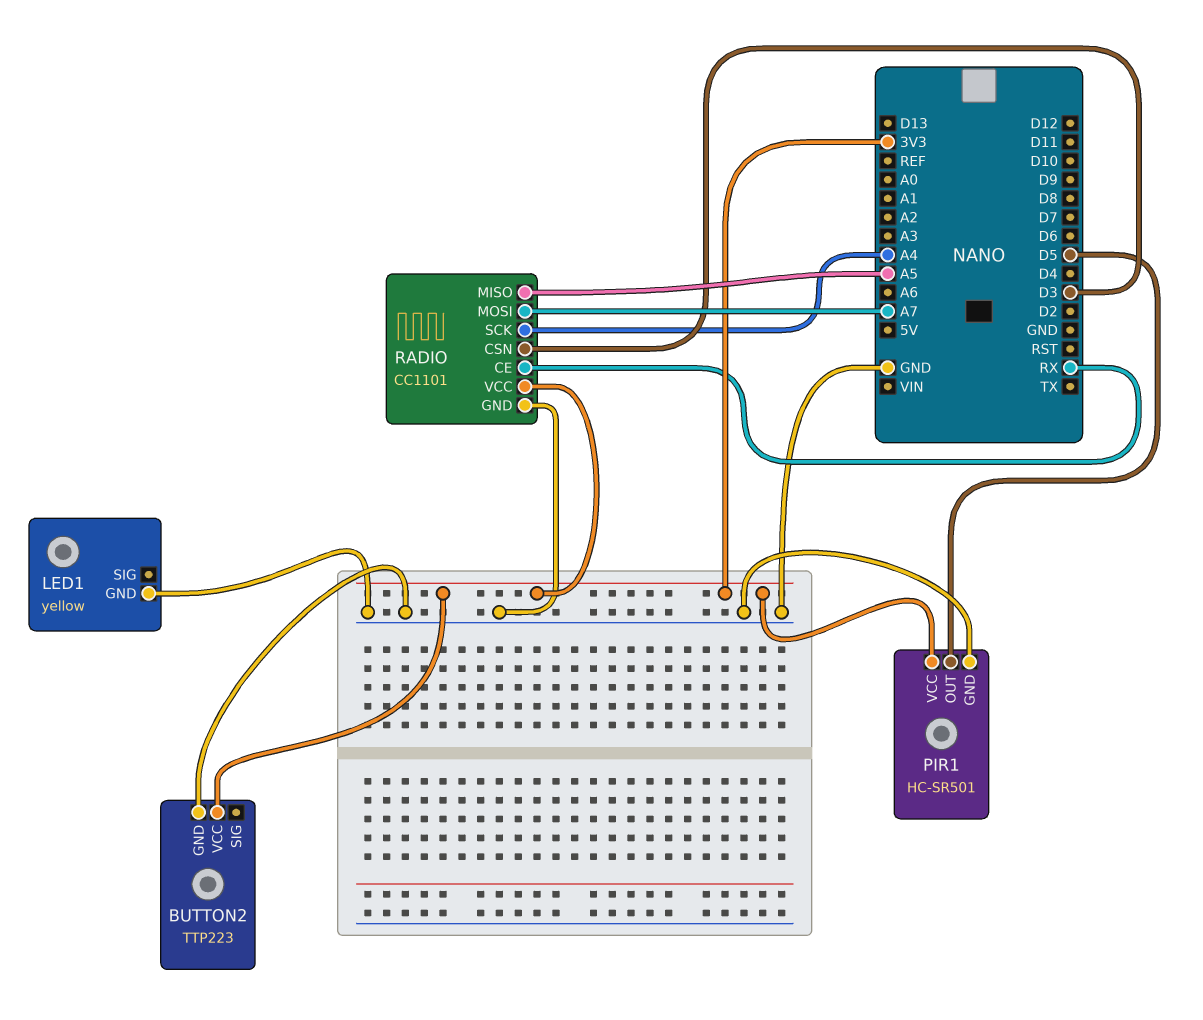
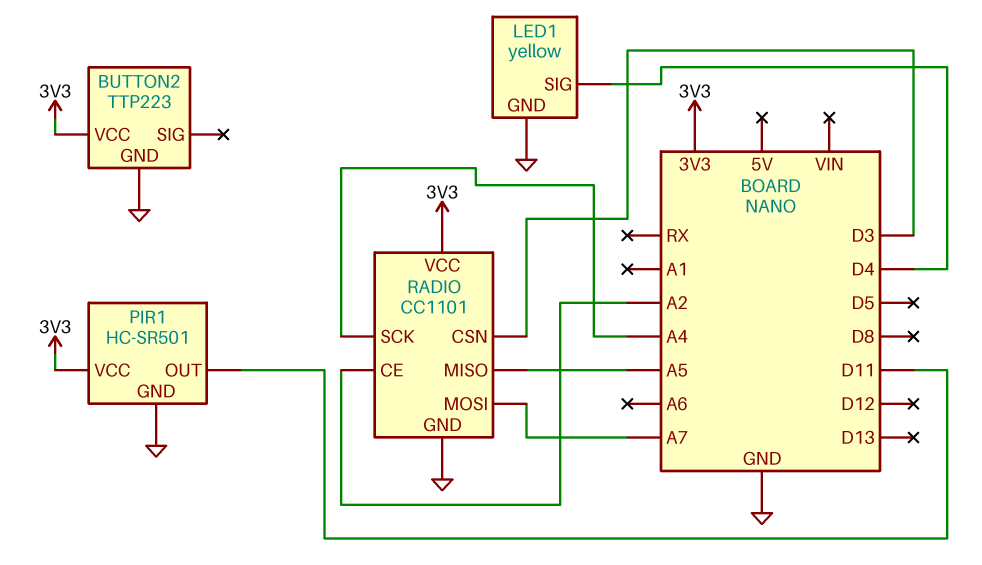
LED1 pin SIG: none -> D4
PIR1 pin OUT: D5 -> D11
RADIO pin CE: RX -> A2

